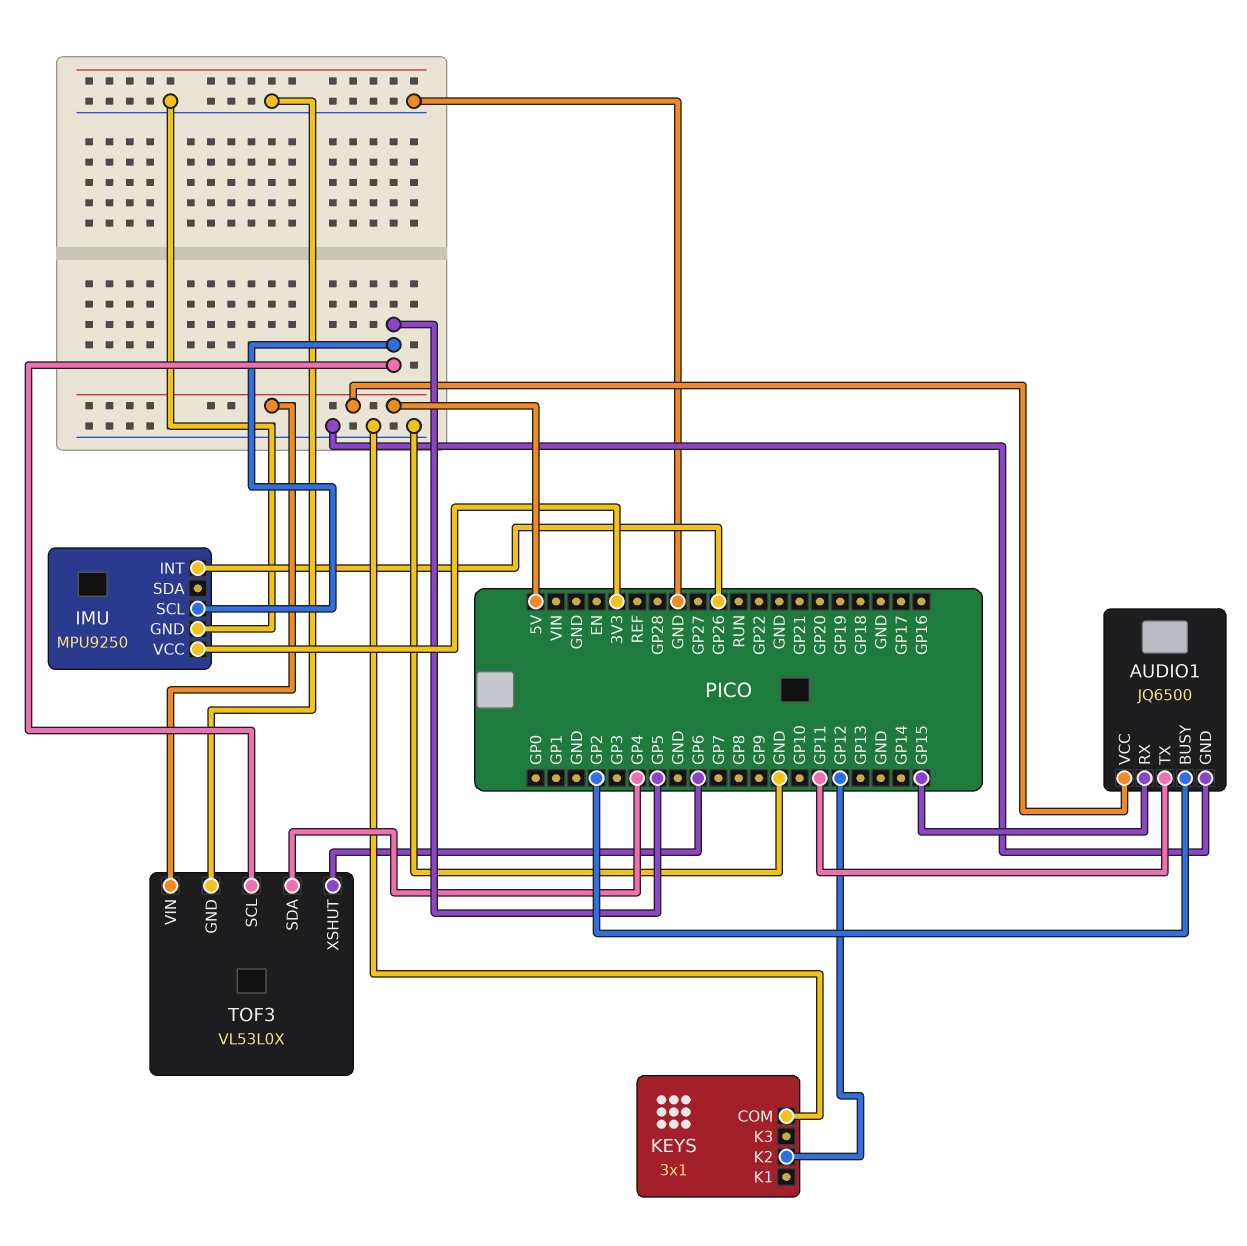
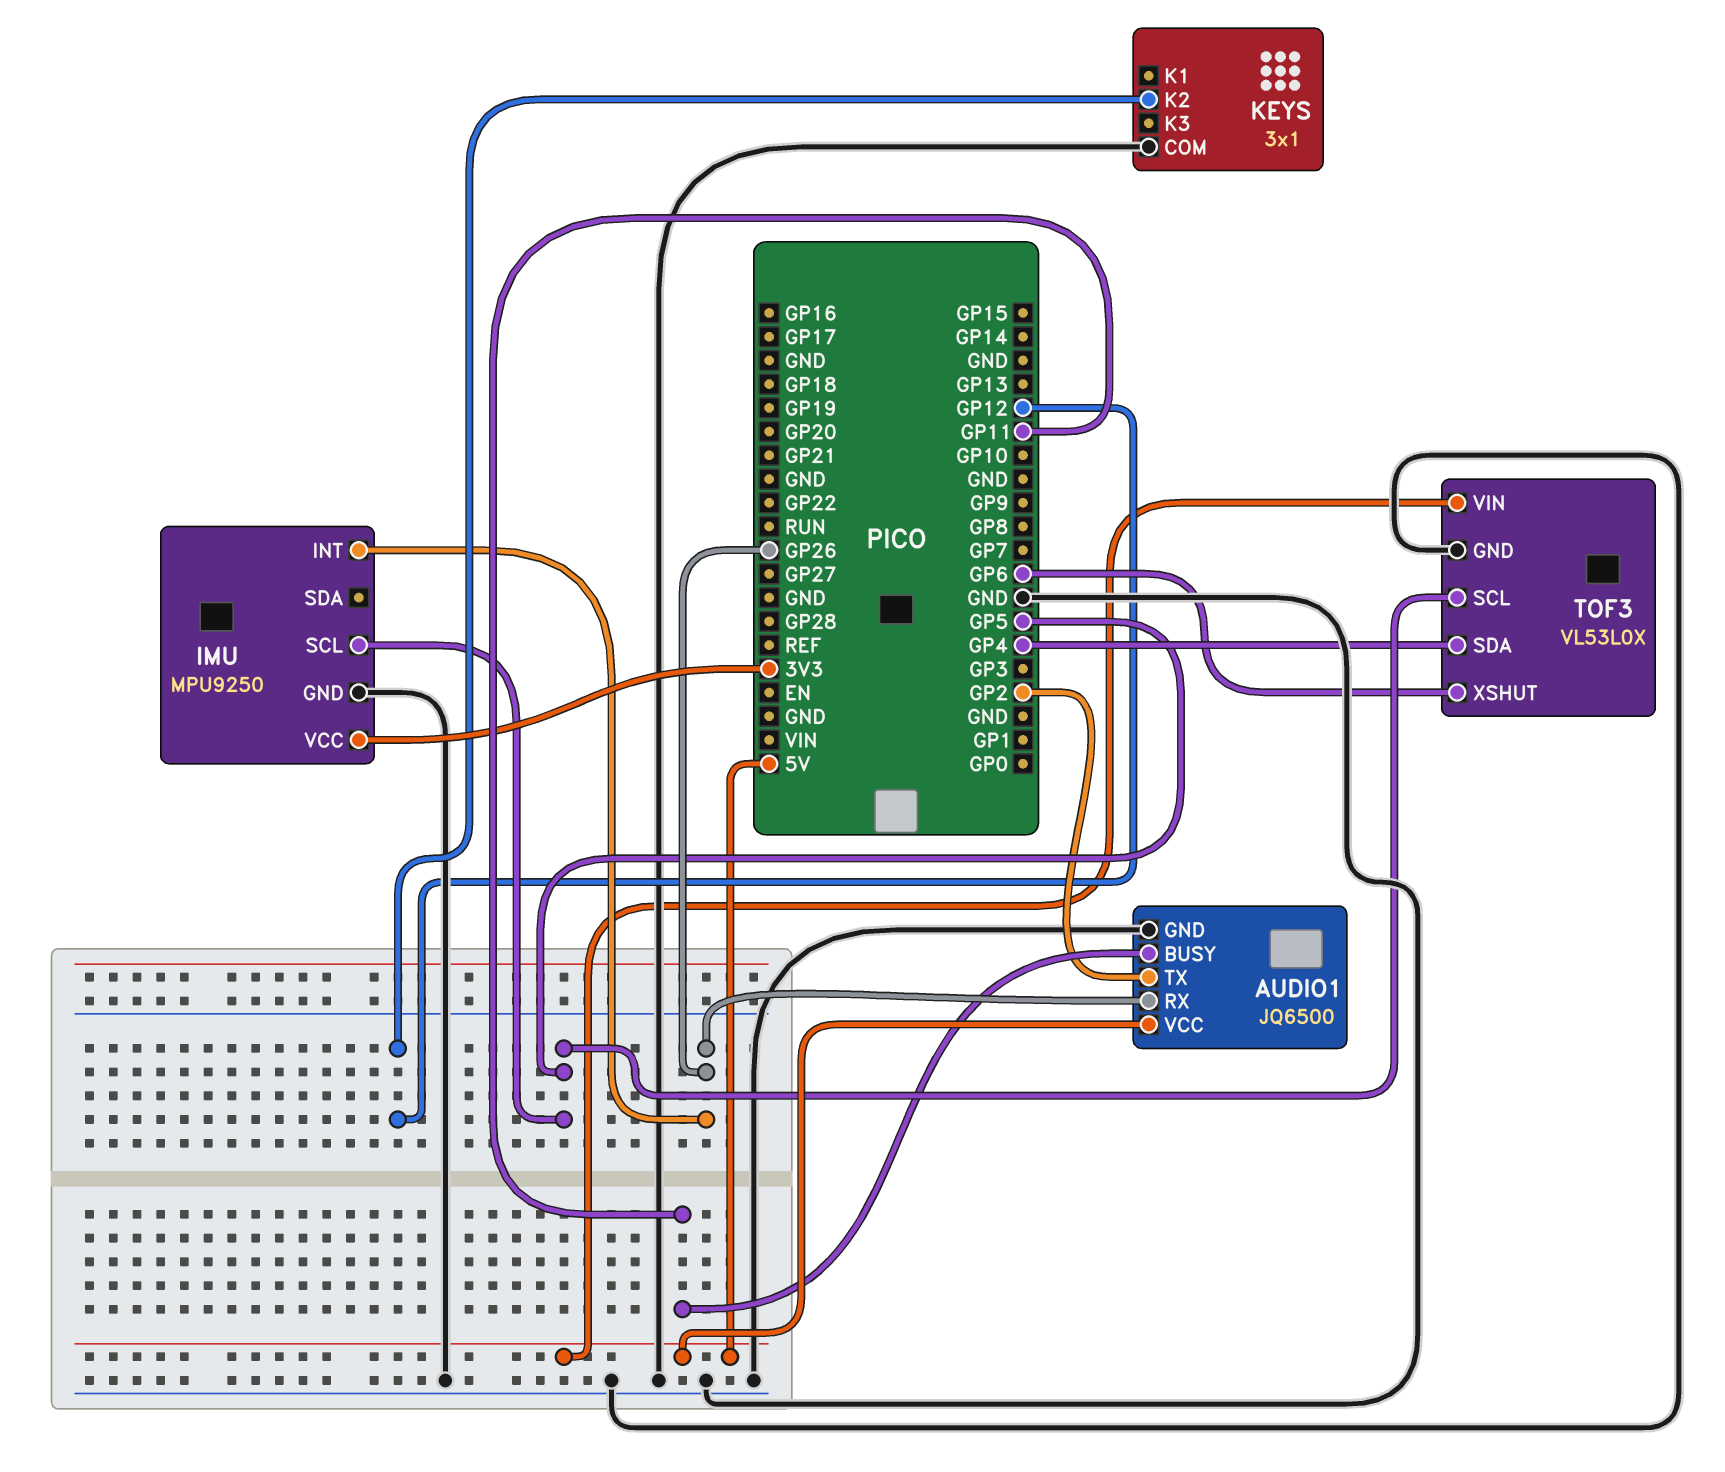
AUDIO1 pin BUSY: GP2 -> GP11
AUDIO1 pin RX: GP15 -> GP26
AUDIO1 pin TX: GP11 -> GP2

